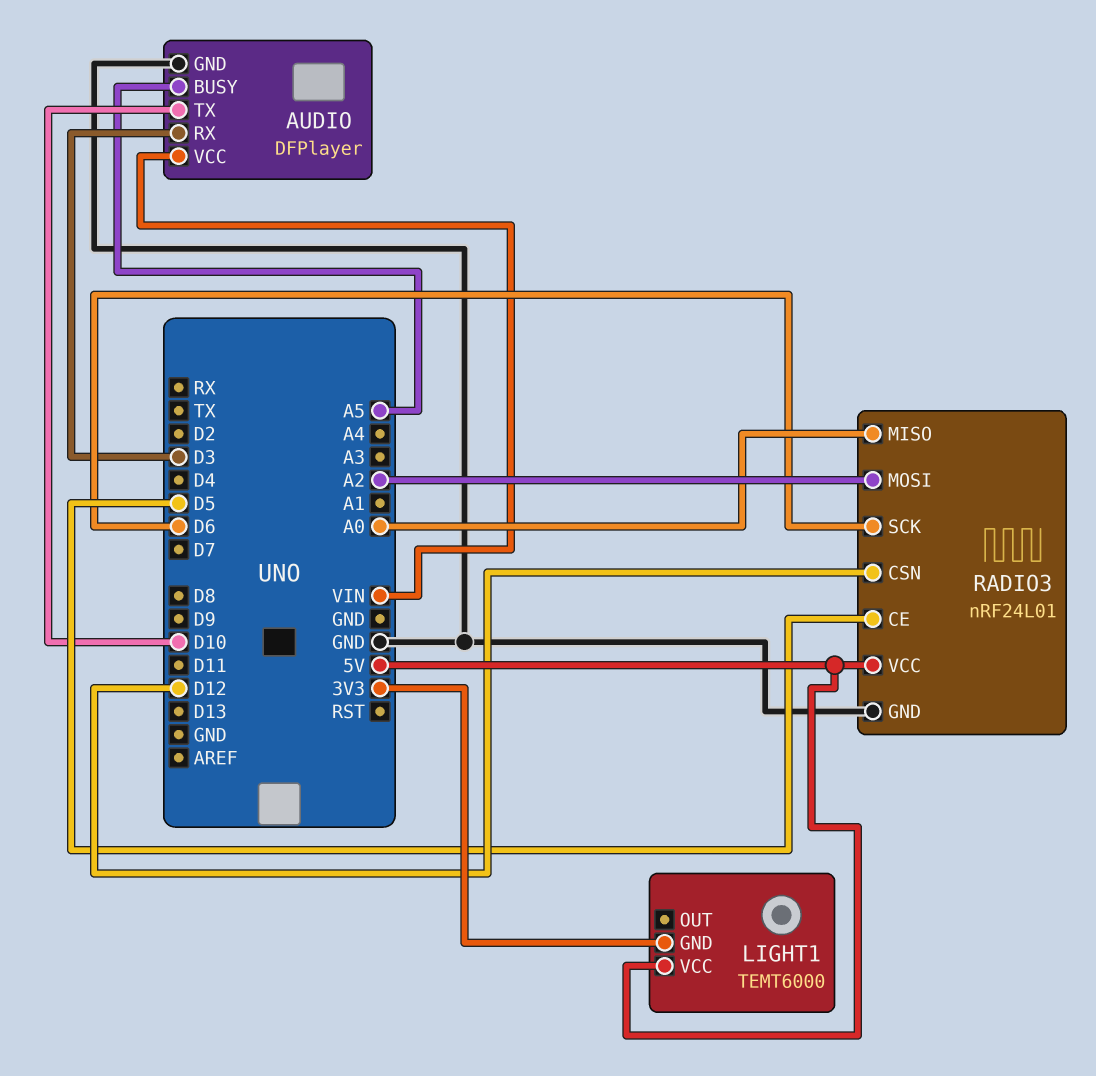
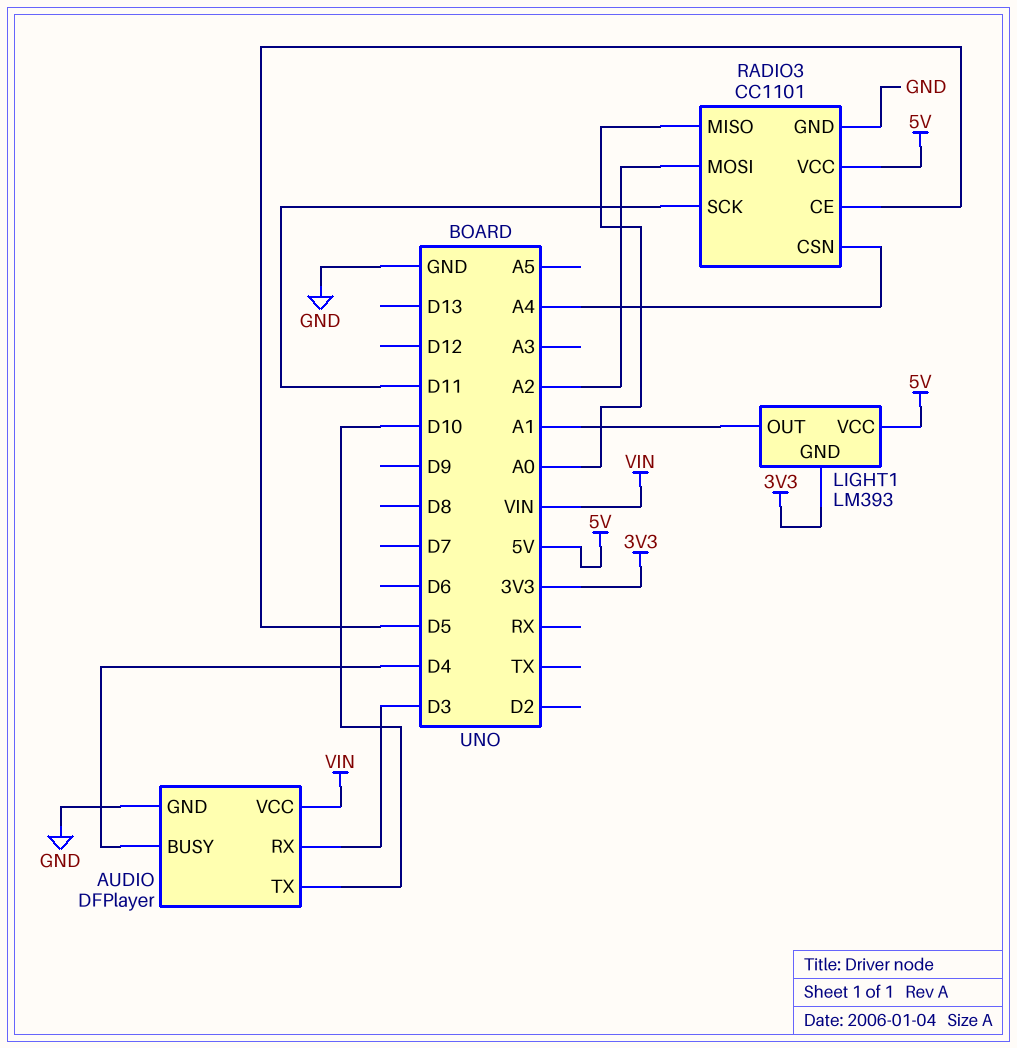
AUDIO pin BUSY: A5 -> D4
LIGHT1: TEMT6000 -> LM393
LIGHT1 pin OUT: none -> A1
RADIO3: nRF24L01 -> CC1101
RADIO3 pin CSN: D12 -> A4
RADIO3 pin SCK: D6 -> D11

